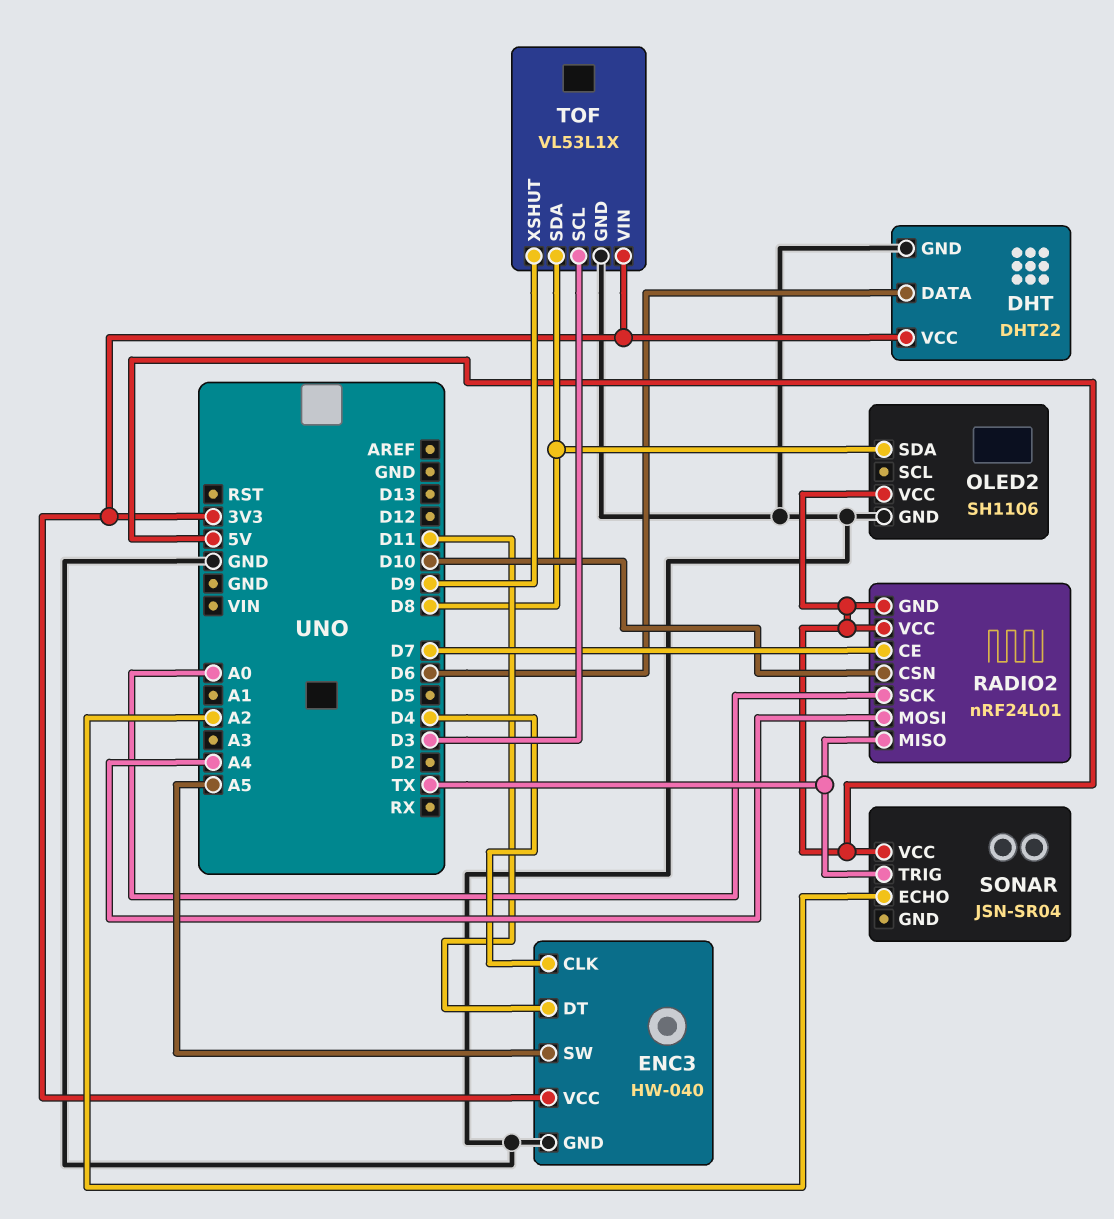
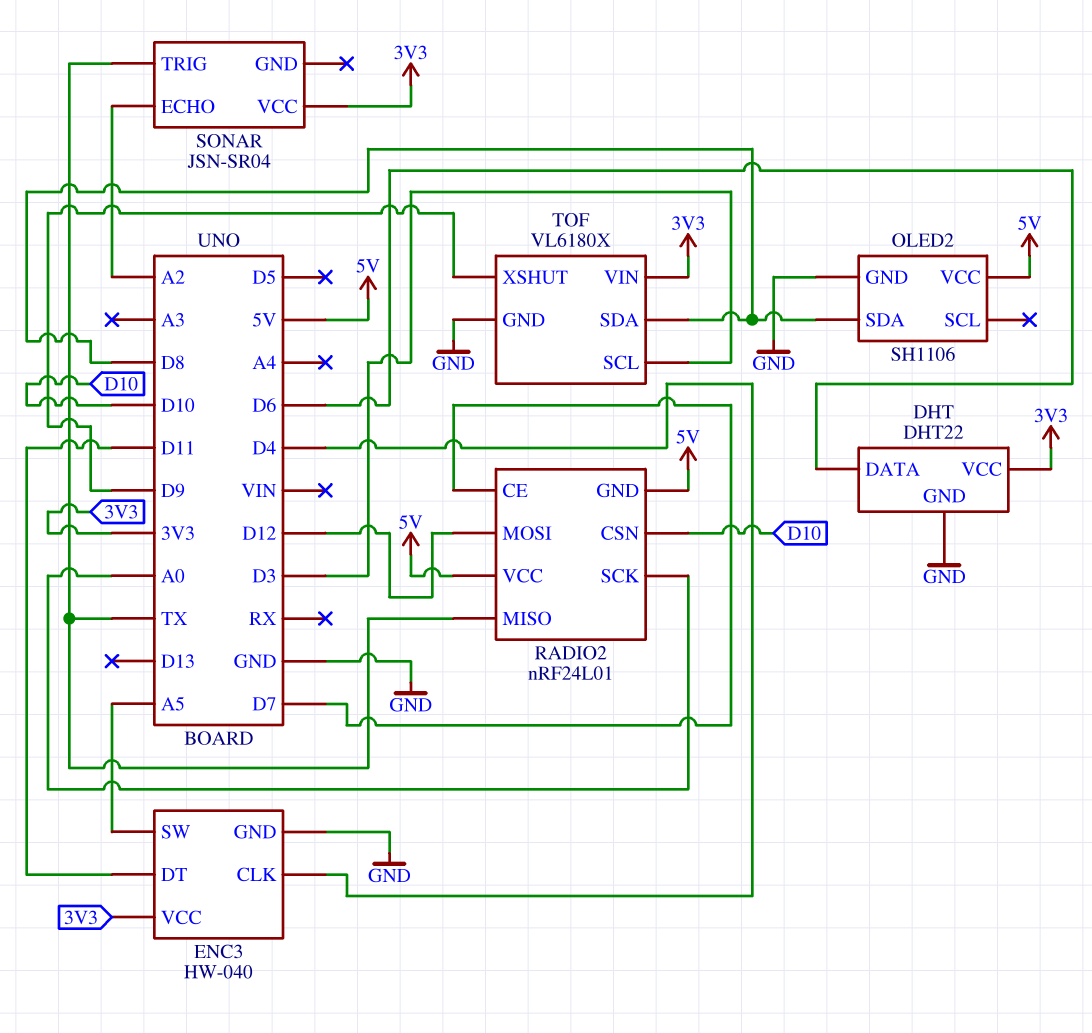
RADIO2 pin MOSI: A4 -> D12
SONAR pin VCC: 5V -> 3V3
TOF: VL53L1X -> VL6180X

